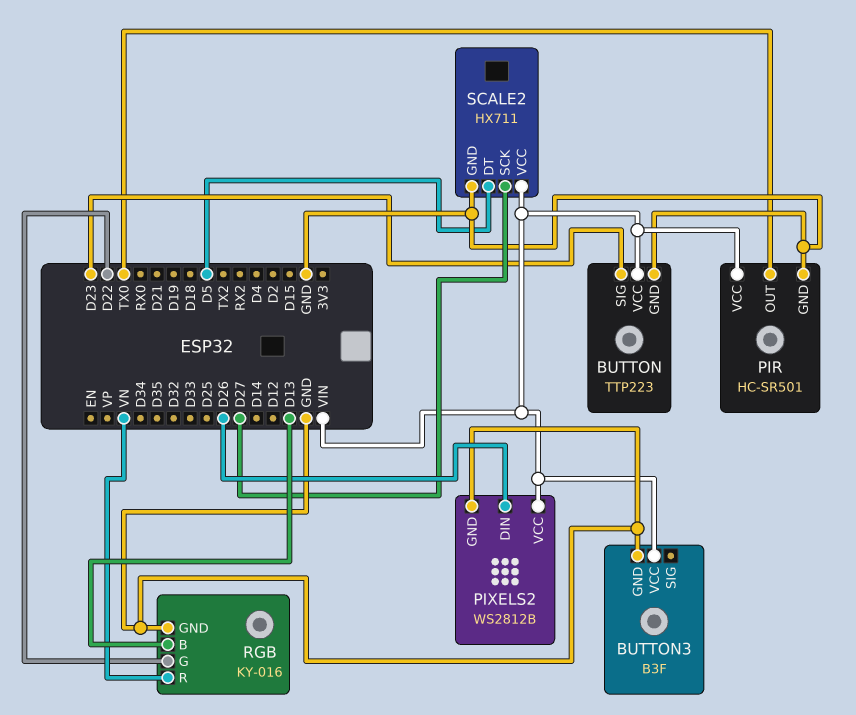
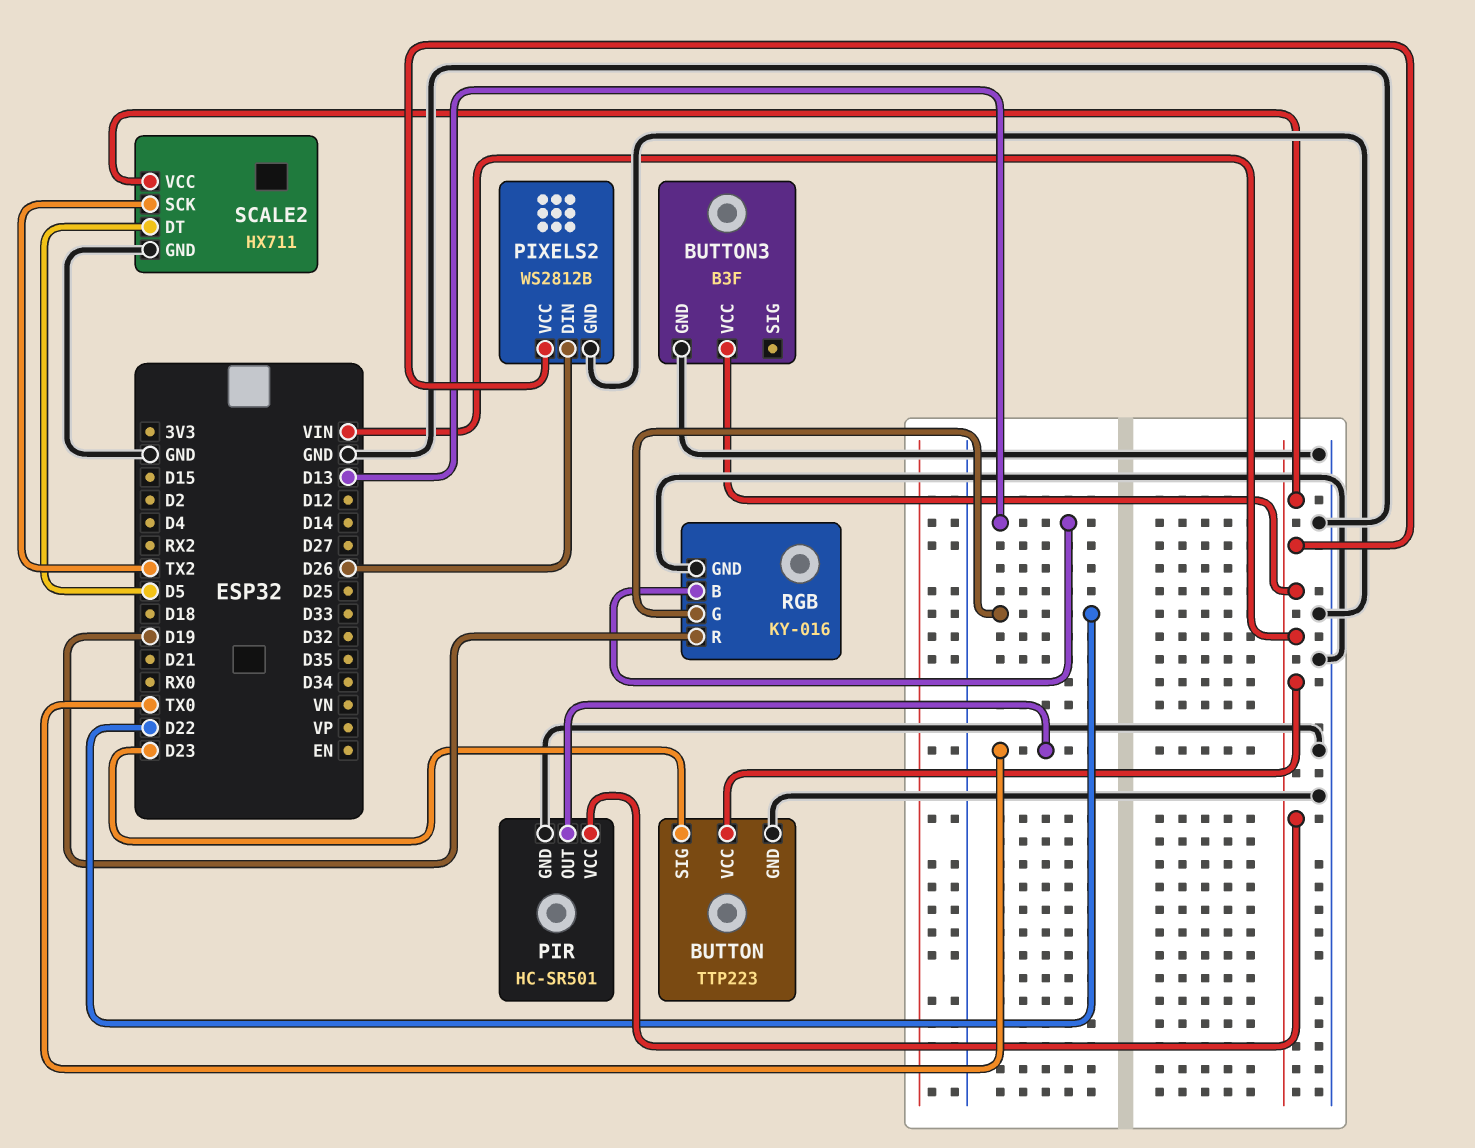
RGB pin R: VN -> D19
SCALE2 pin SCK: D27 -> TX2

